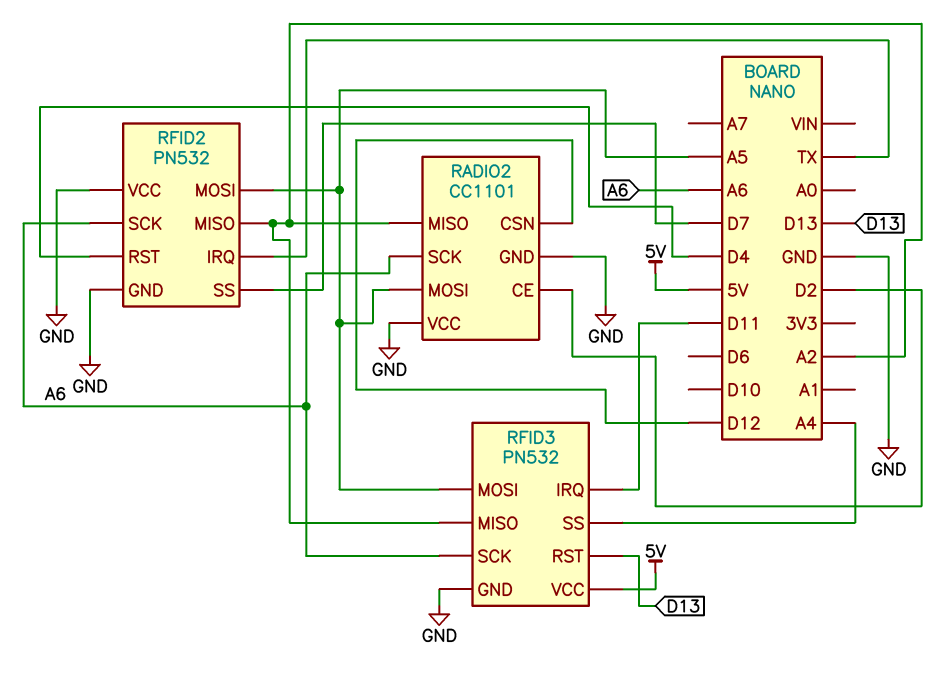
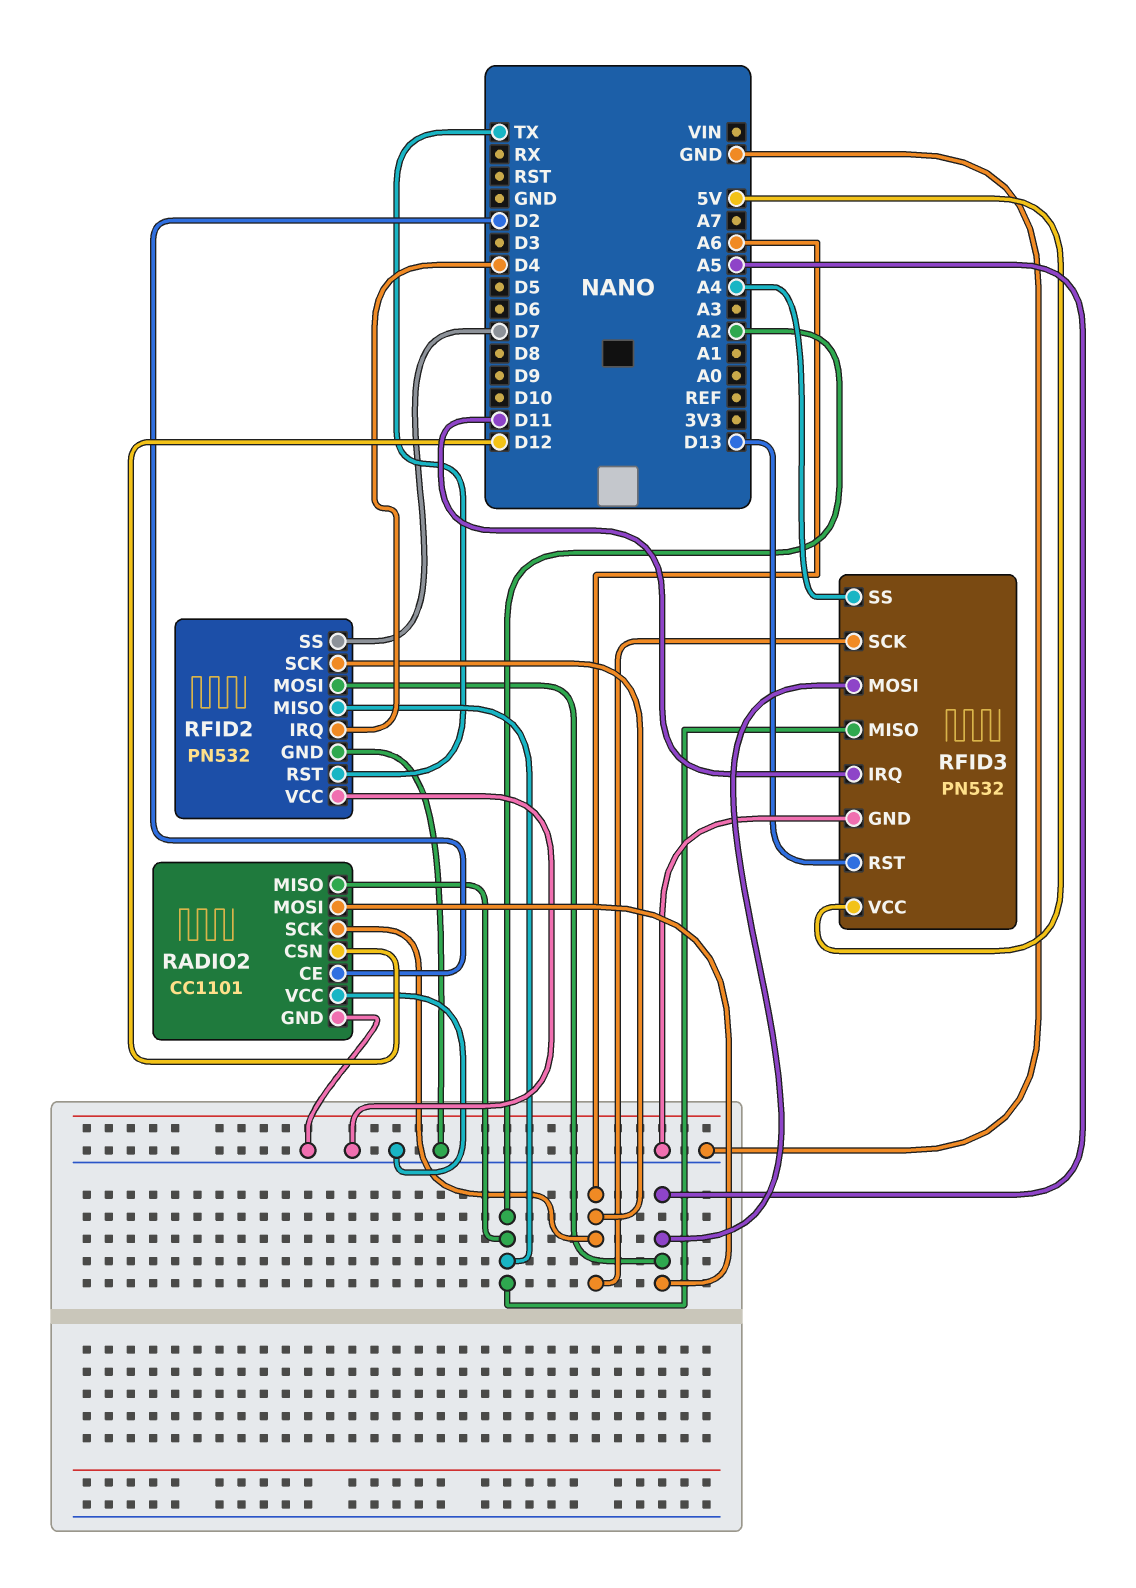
RFID2 pin IRQ: TX -> D4
RFID2 pin RST: D4 -> TX

